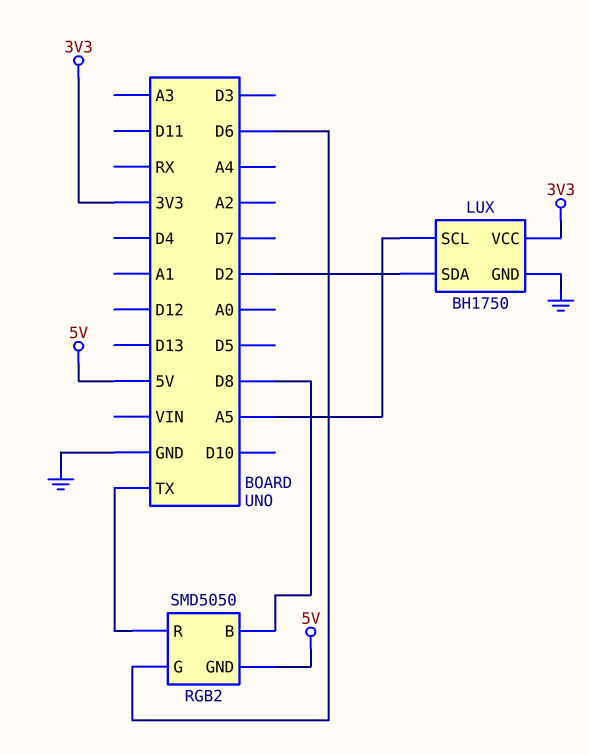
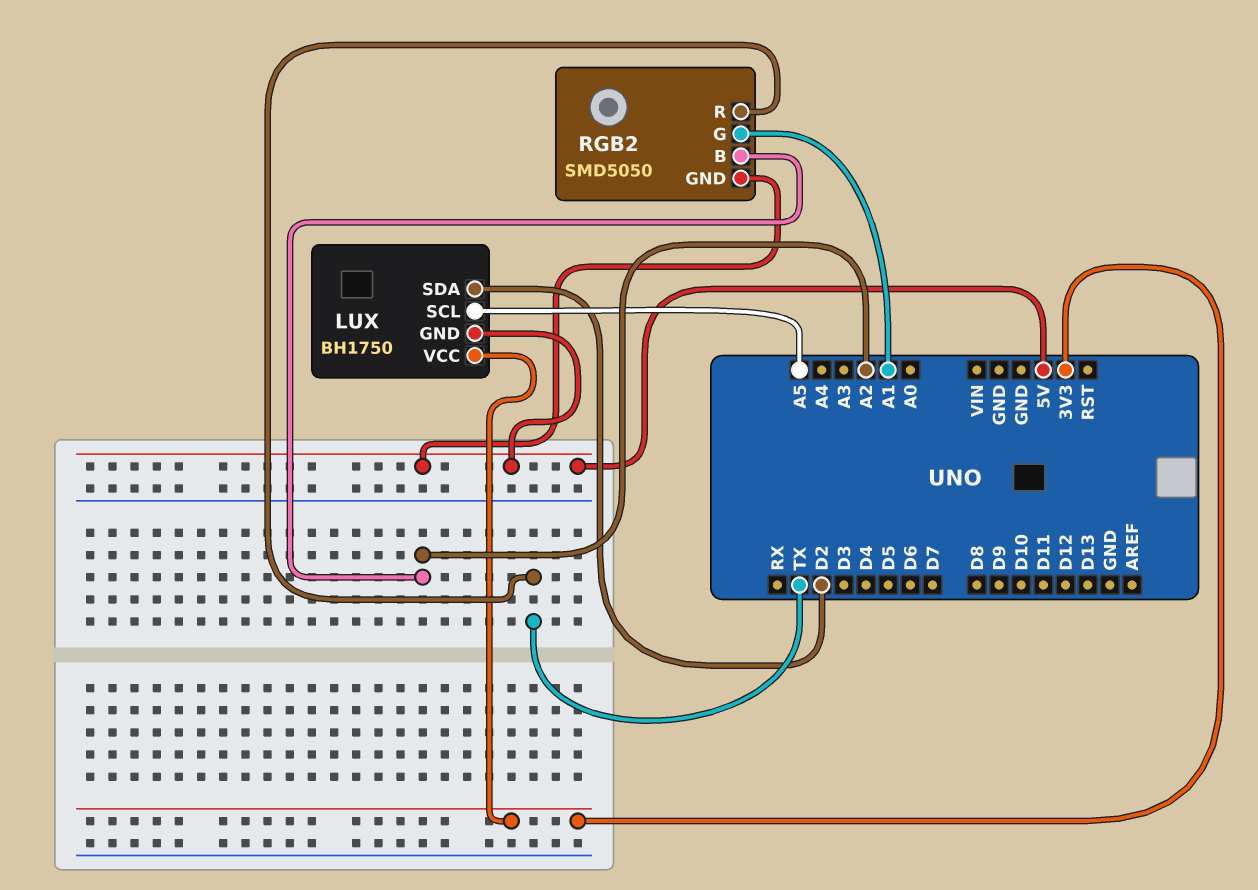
LUX pin GND: GND -> 5V
RGB2 pin B: D8 -> A2
RGB2 pin G: D6 -> A1

